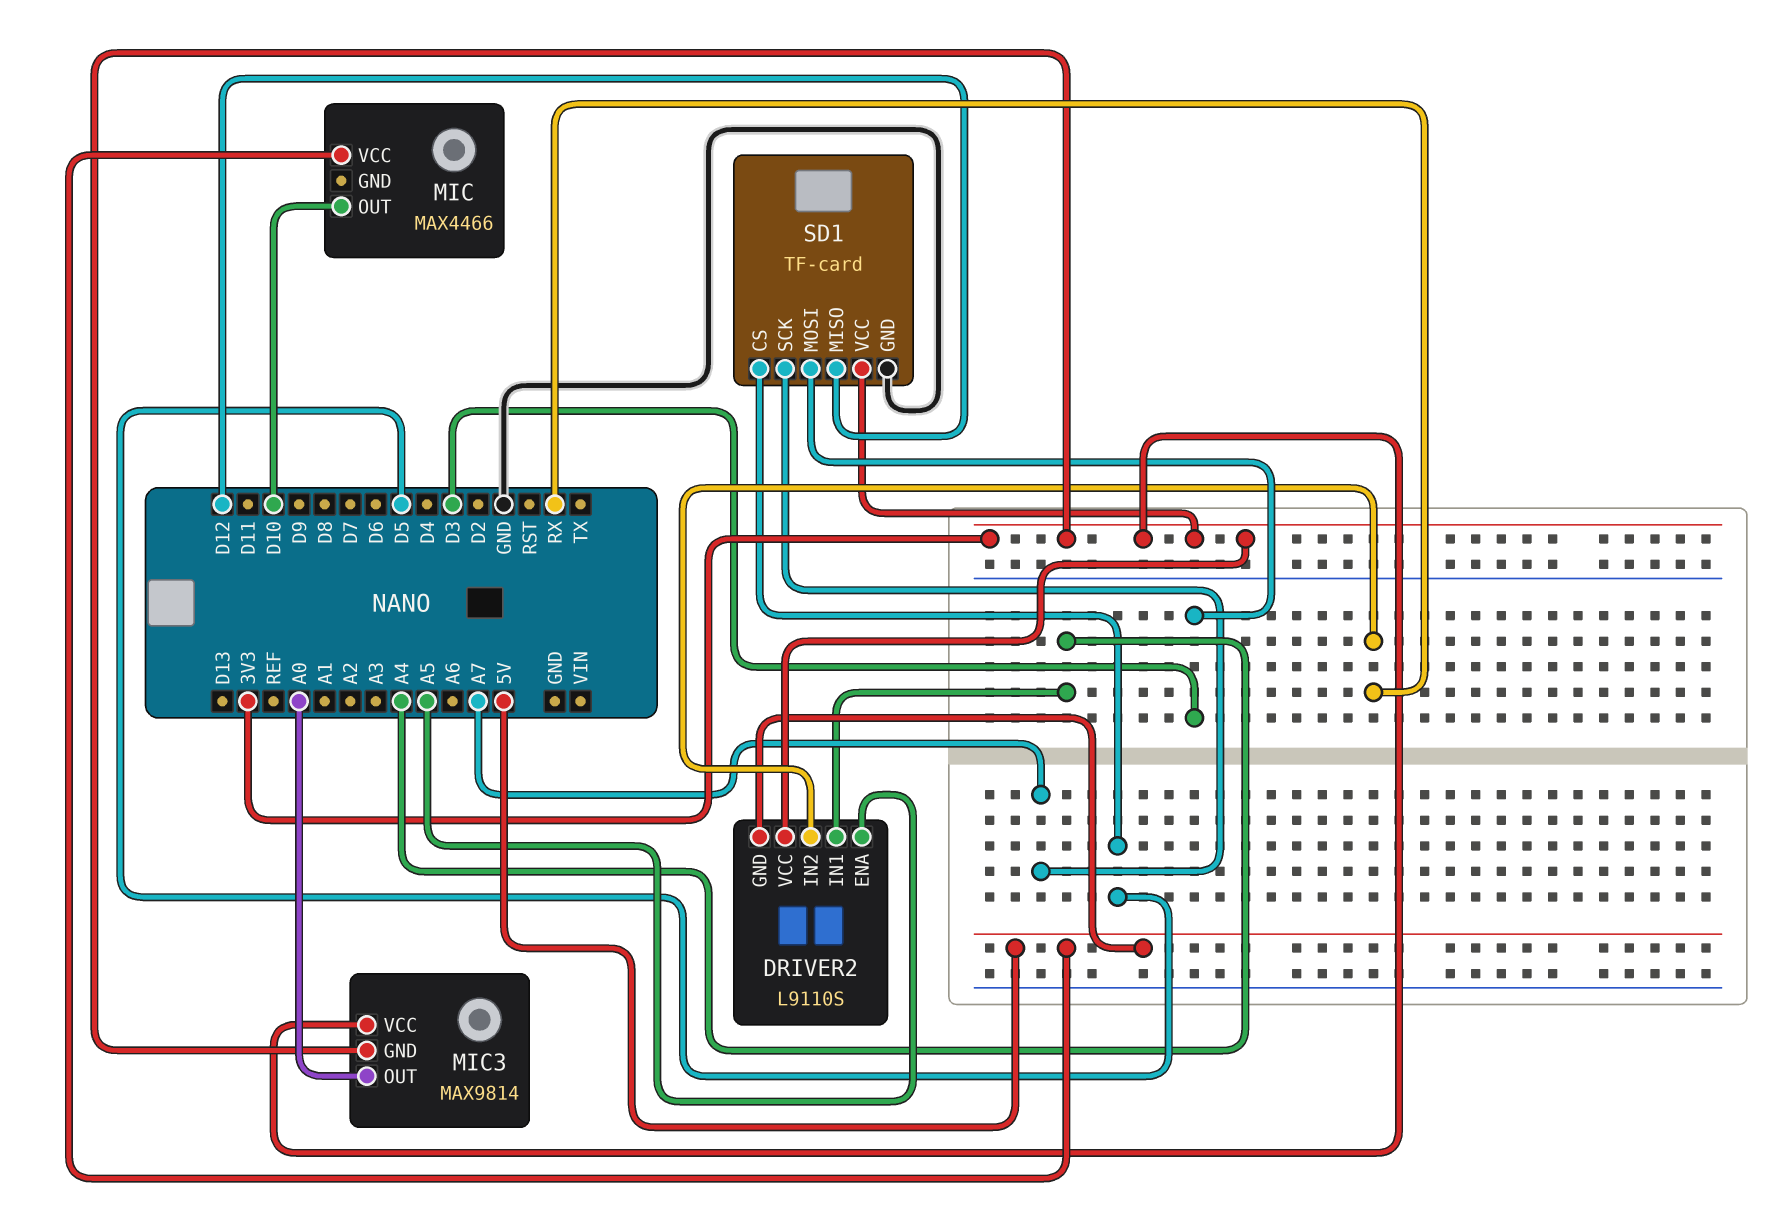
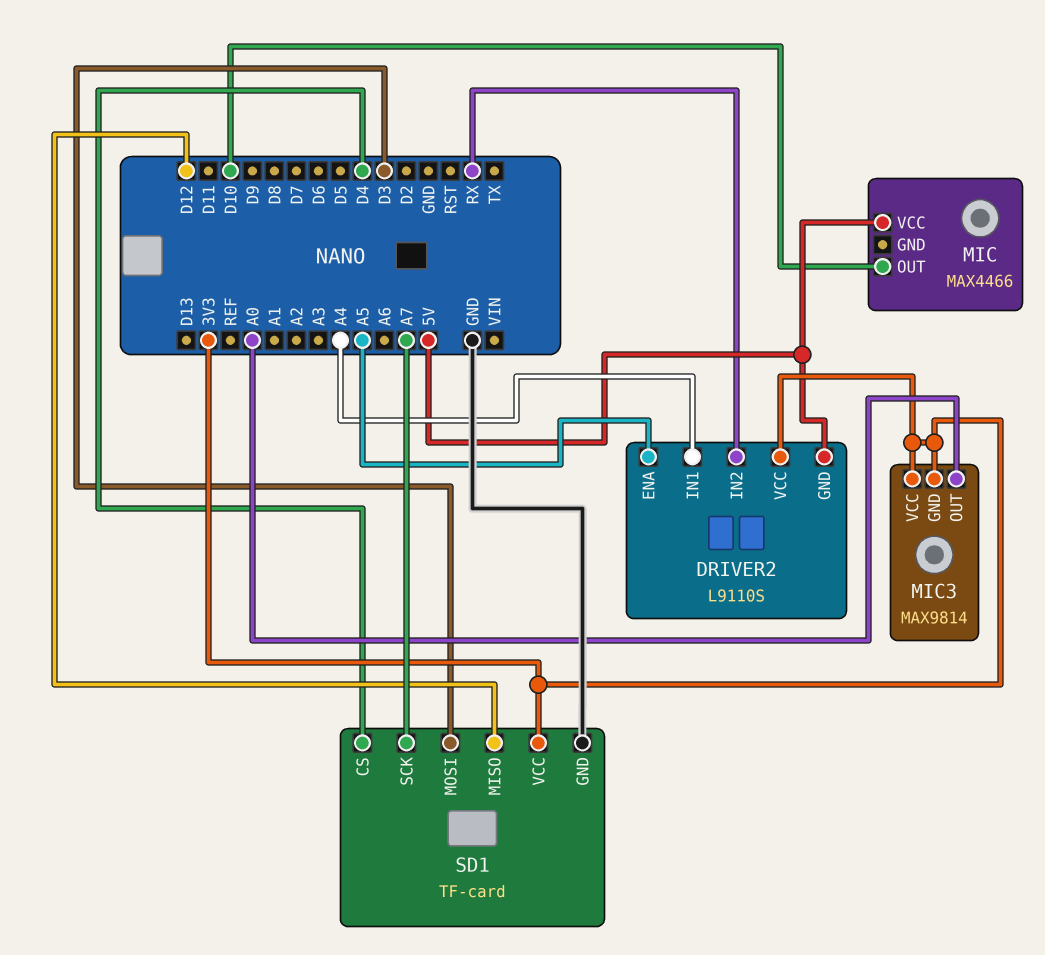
SD1 pin CS: D5 -> D4

